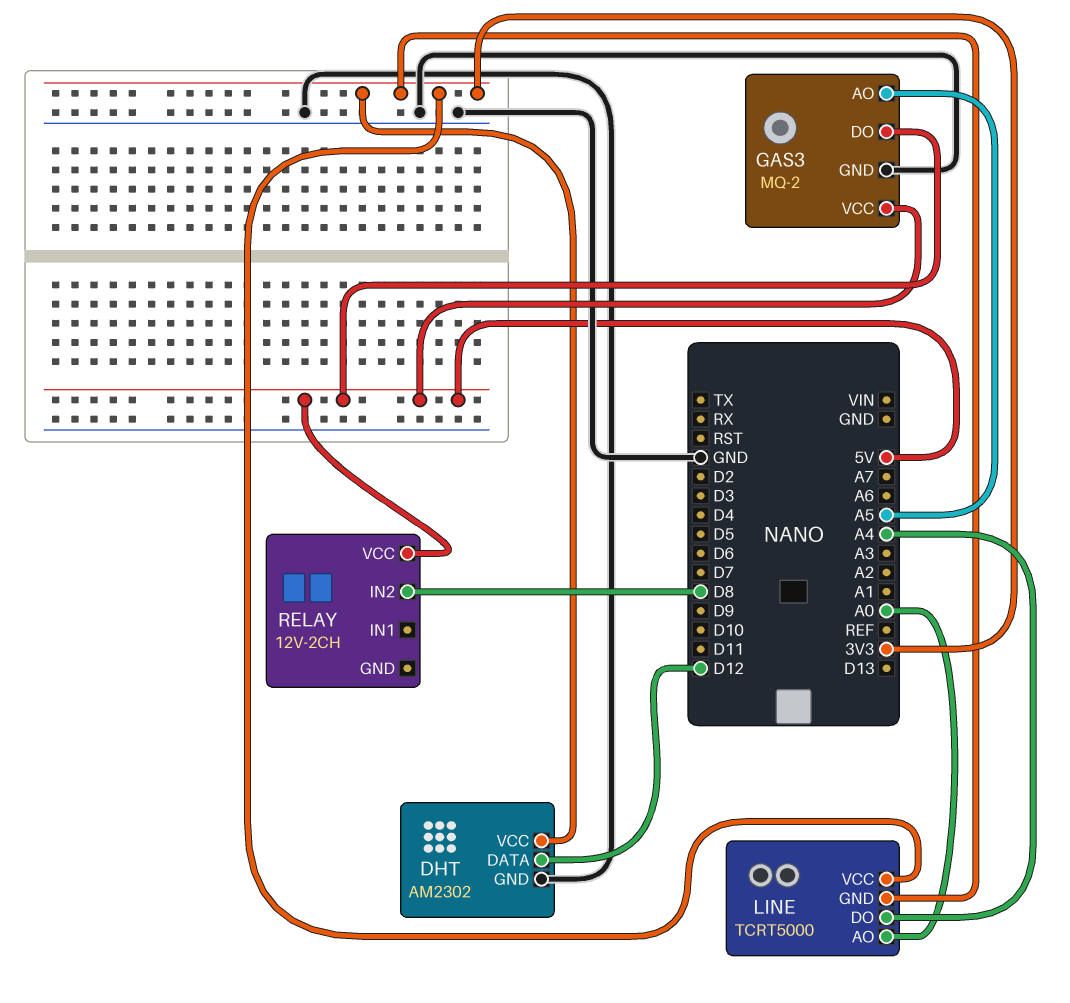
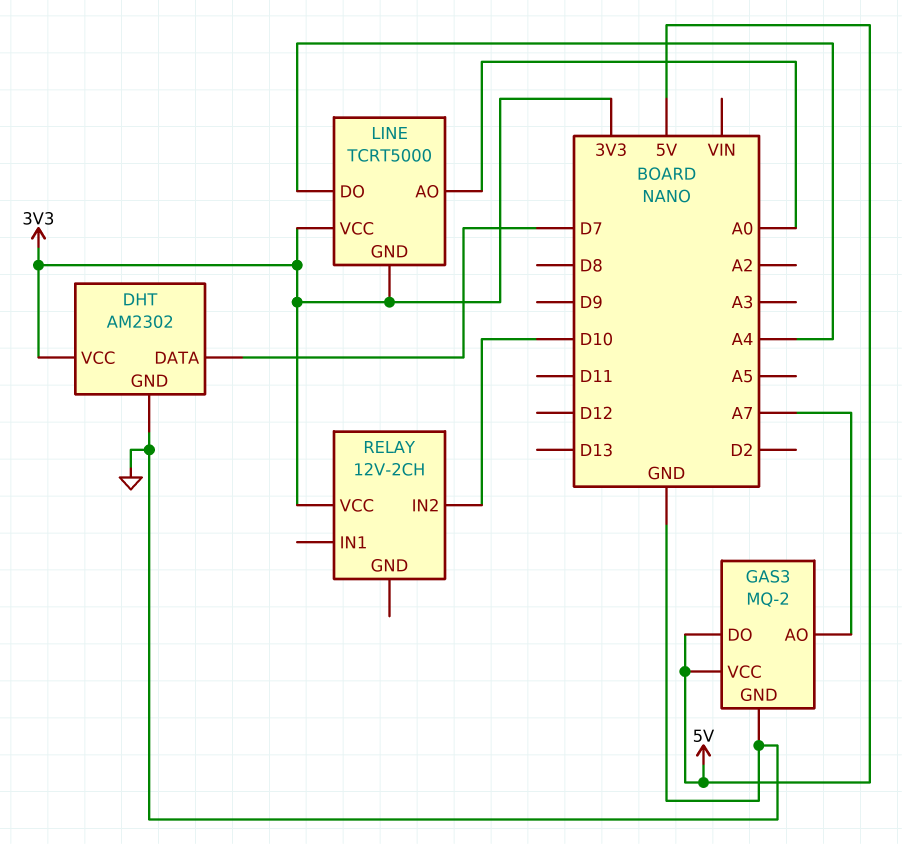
DHT pin DATA: D12 -> D7
GAS3 pin AO: A5 -> A7
RELAY pin IN2: D8 -> D10
RELAY pin VCC: 5V -> 3V3

